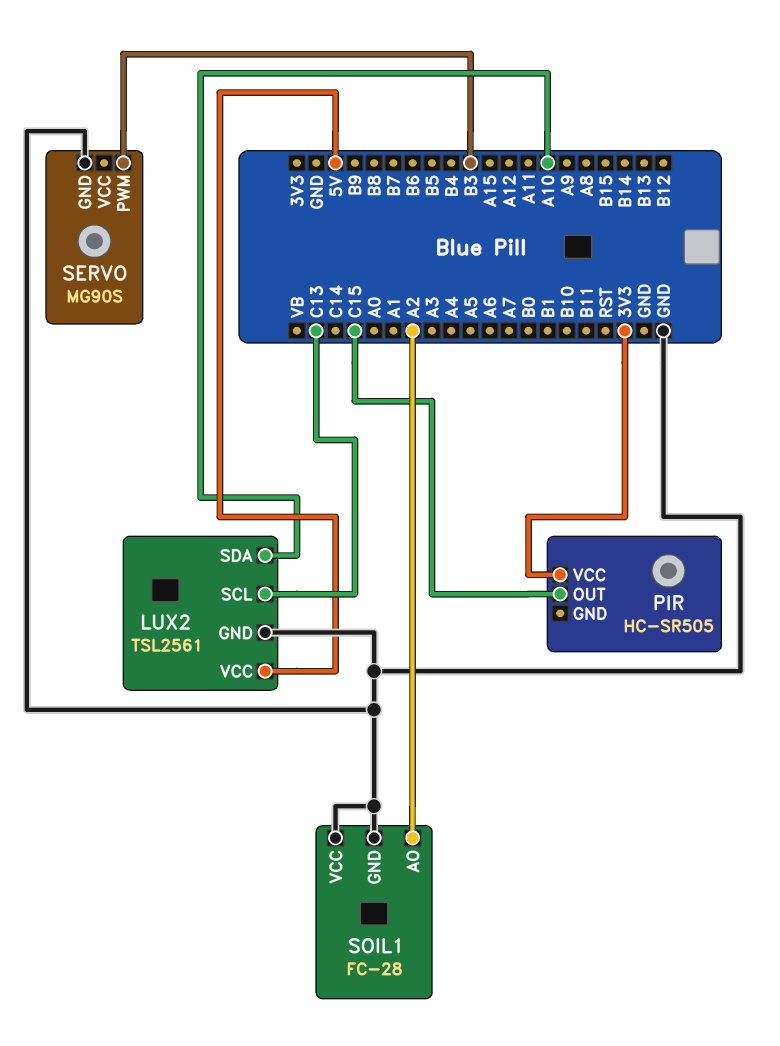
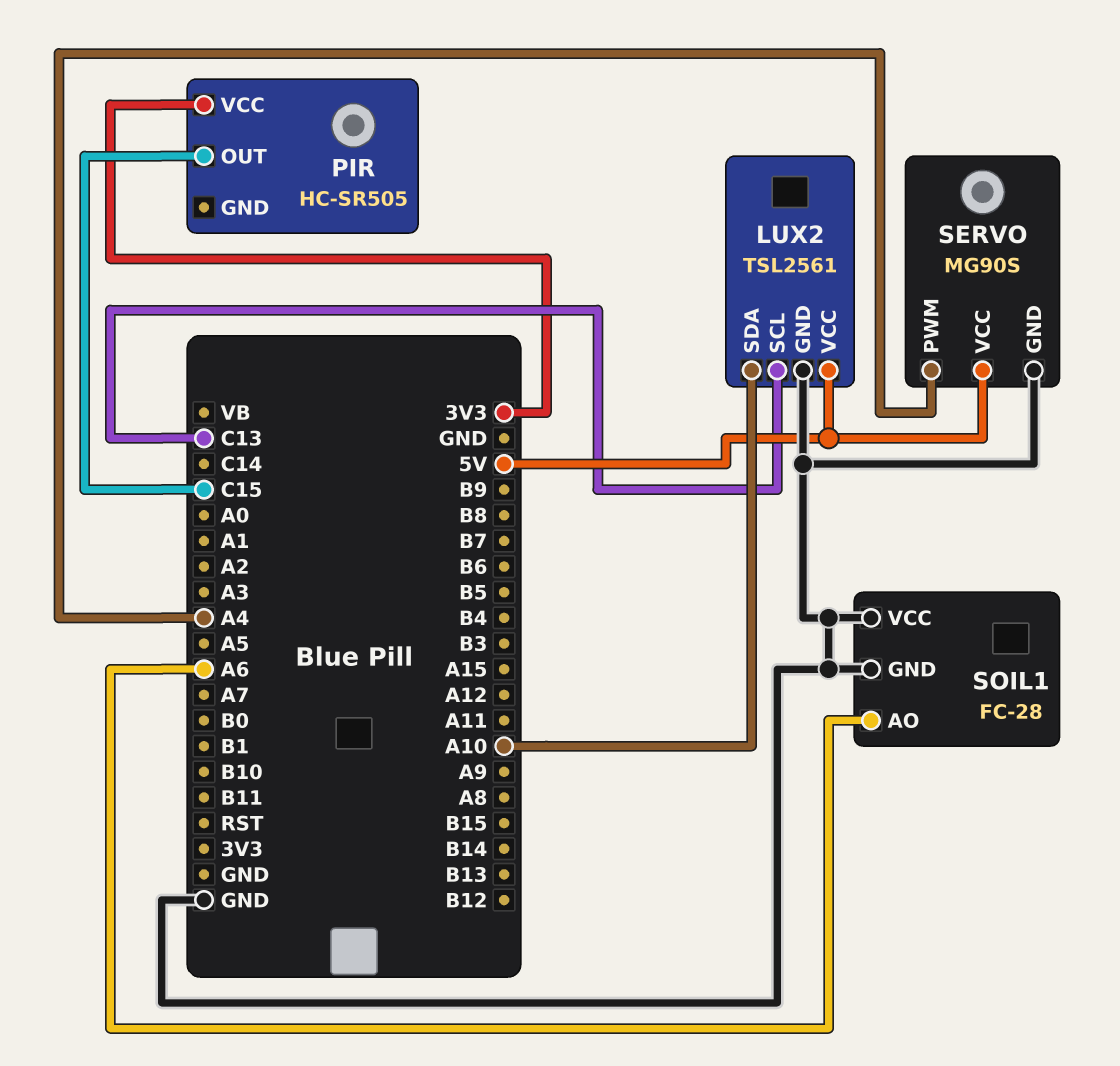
SERVO pin PWM: B3 -> A4
SERVO pin VCC: none -> 5V
SOIL1 pin AO: A2 -> A6

